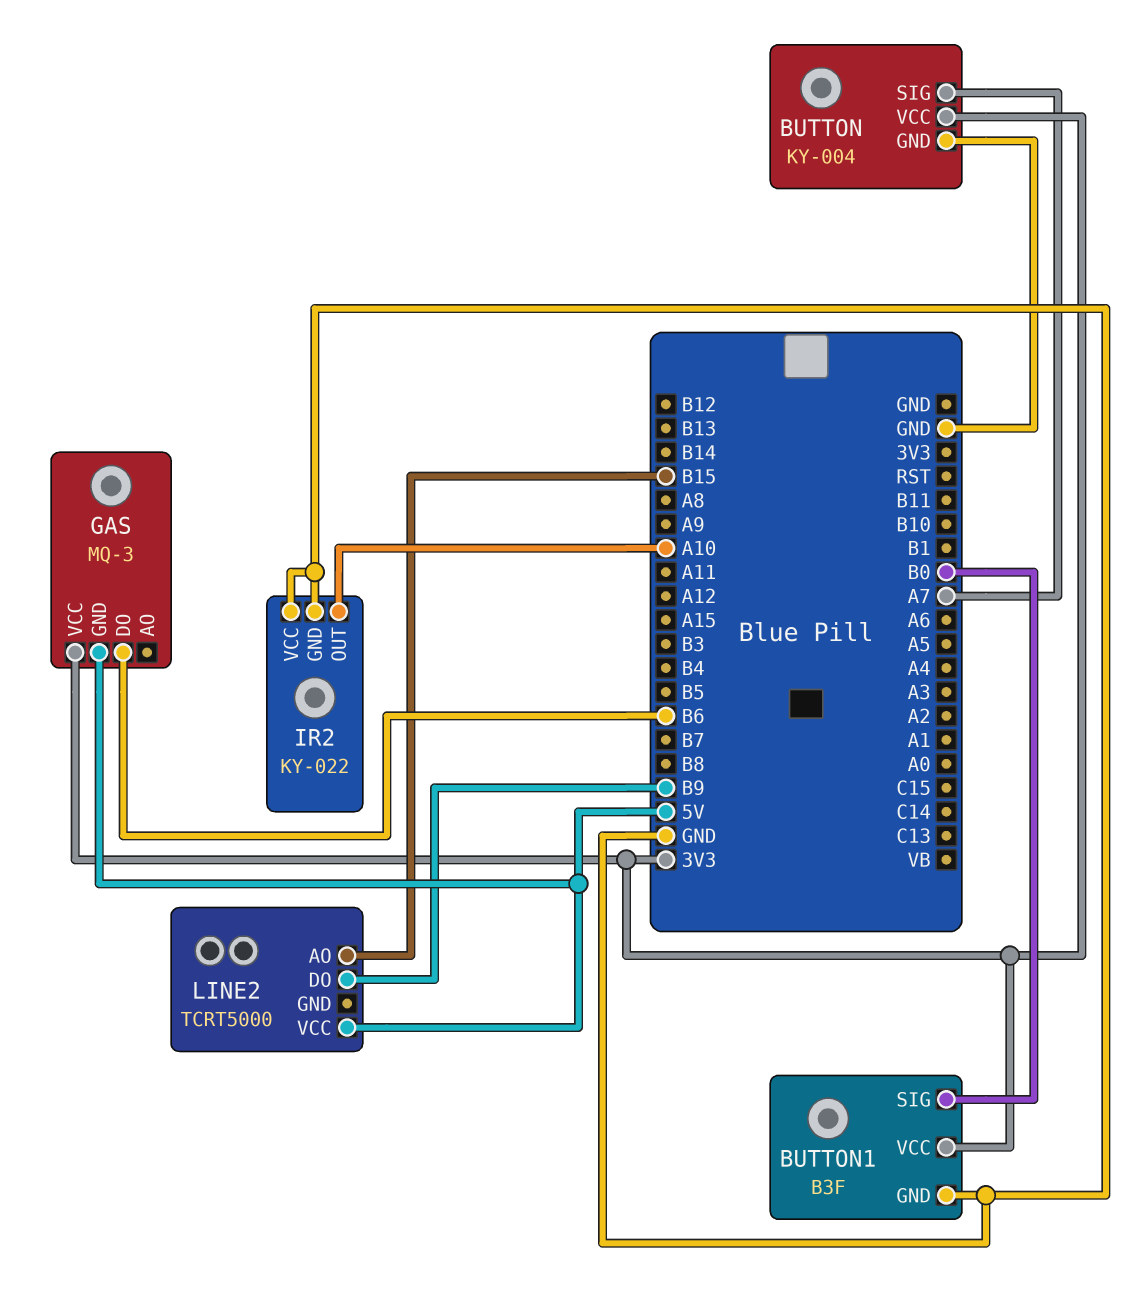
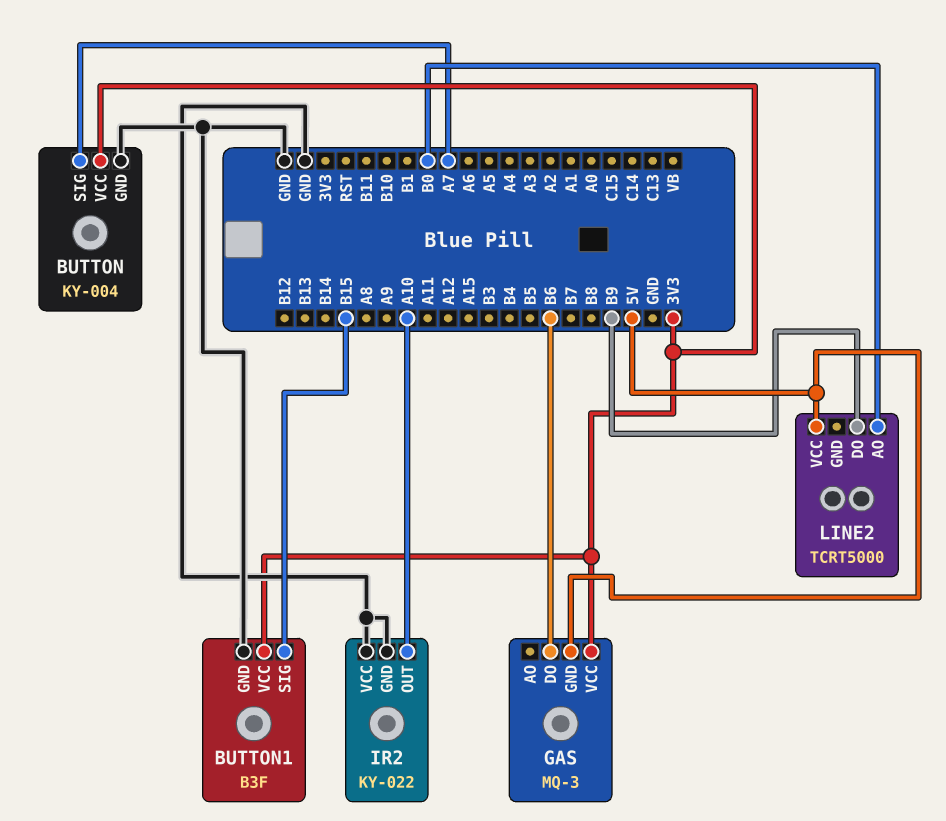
BUTTON1 pin SIG: B0 -> B15
LINE2 pin AO: B15 -> B0

